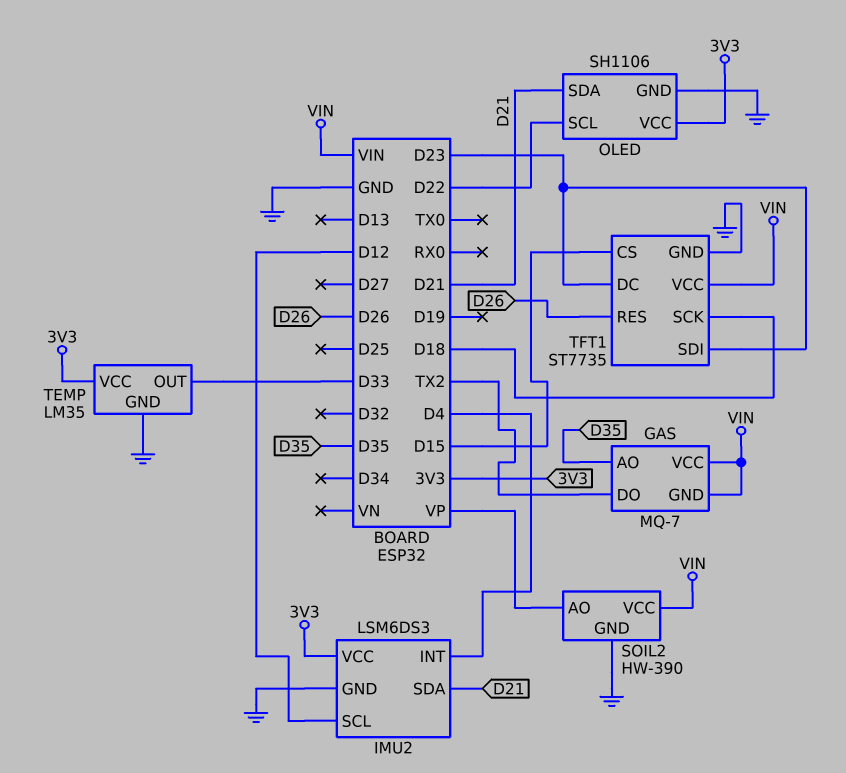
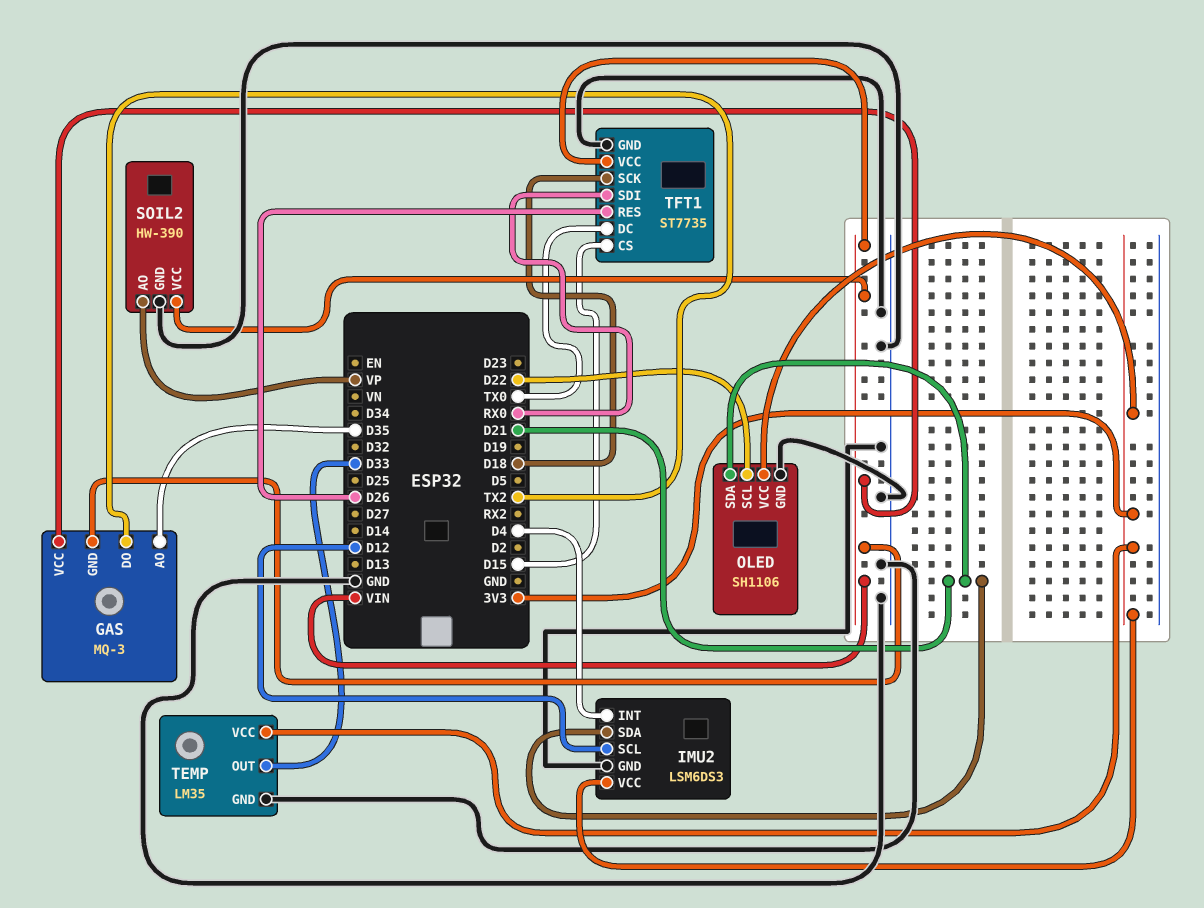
GAS: MQ-7 -> MQ-3
TFT1 pin DC: D23 -> TX0
TFT1 pin SDI: D23 -> RX0

